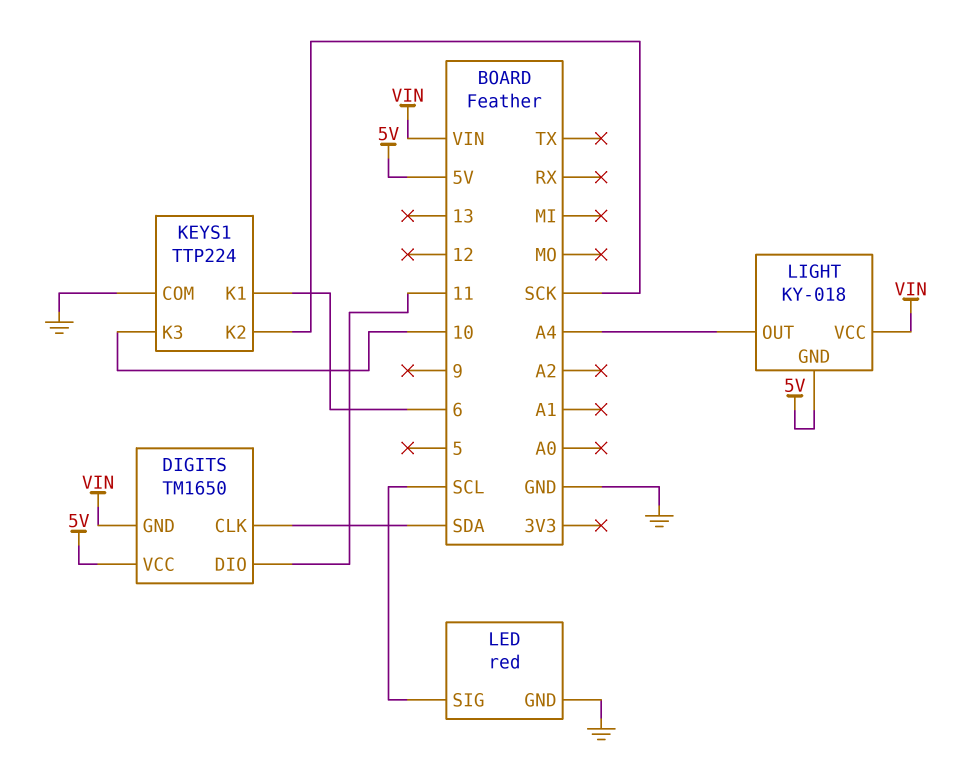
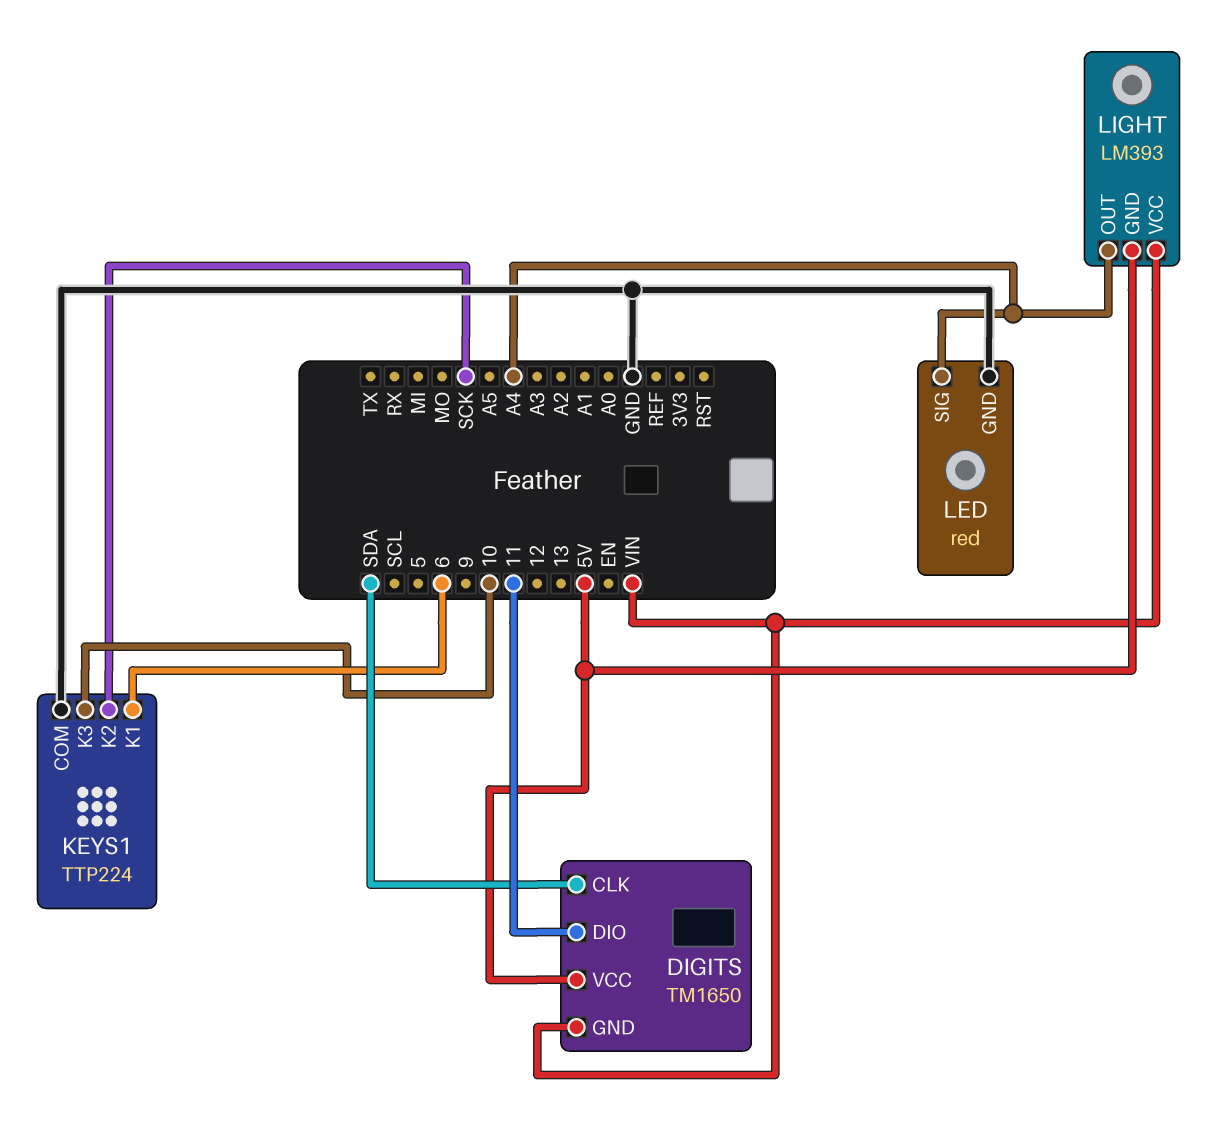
LED pin SIG: SCL -> A4
LIGHT: KY-018 -> LM393

